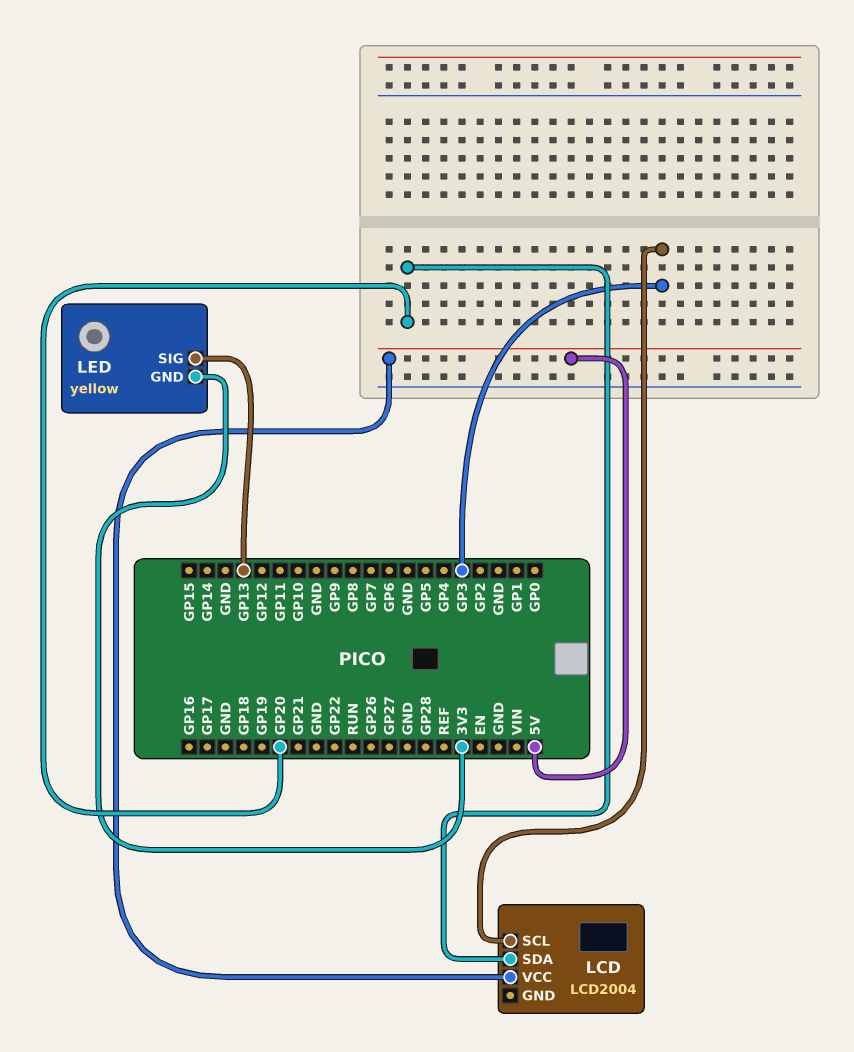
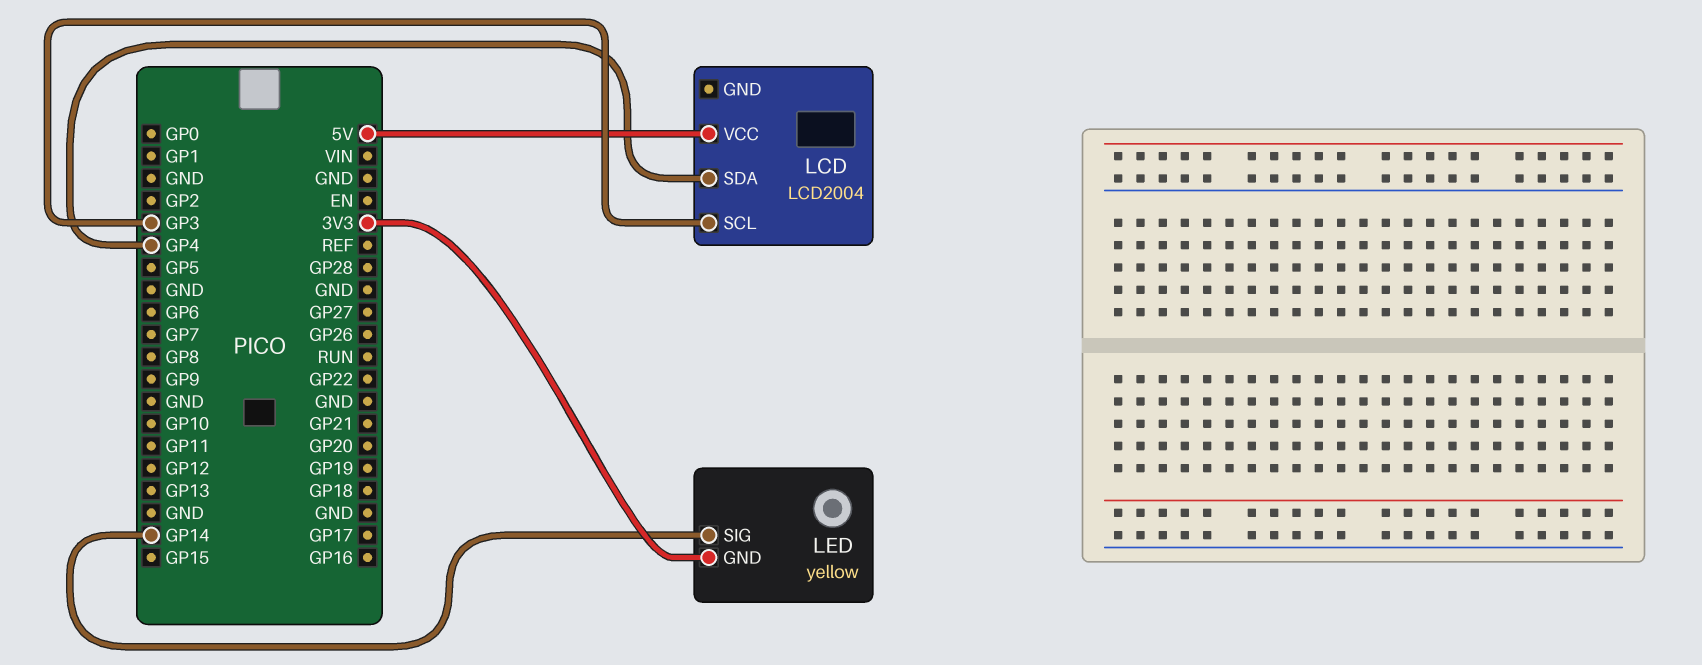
LCD pin SDA: GP20 -> GP4
LED pin SIG: GP13 -> GP14

